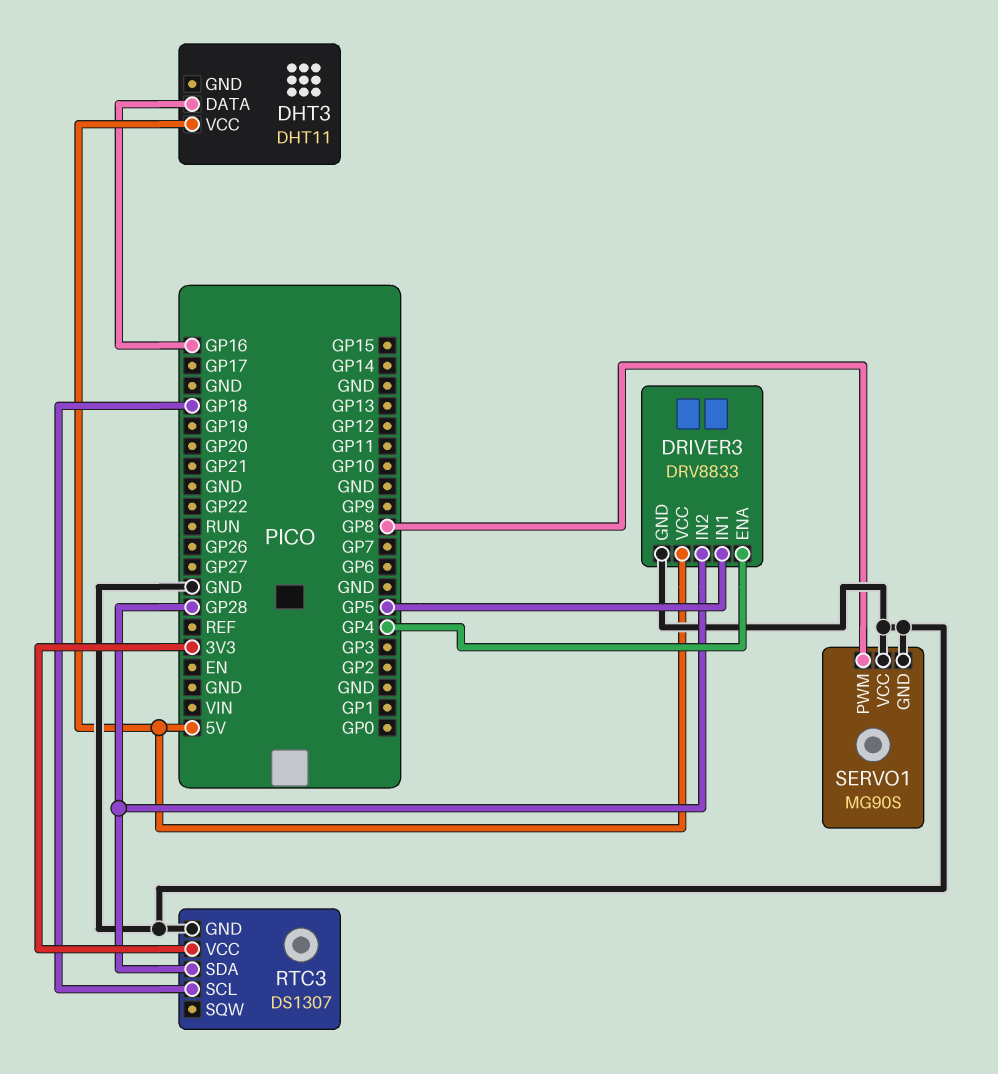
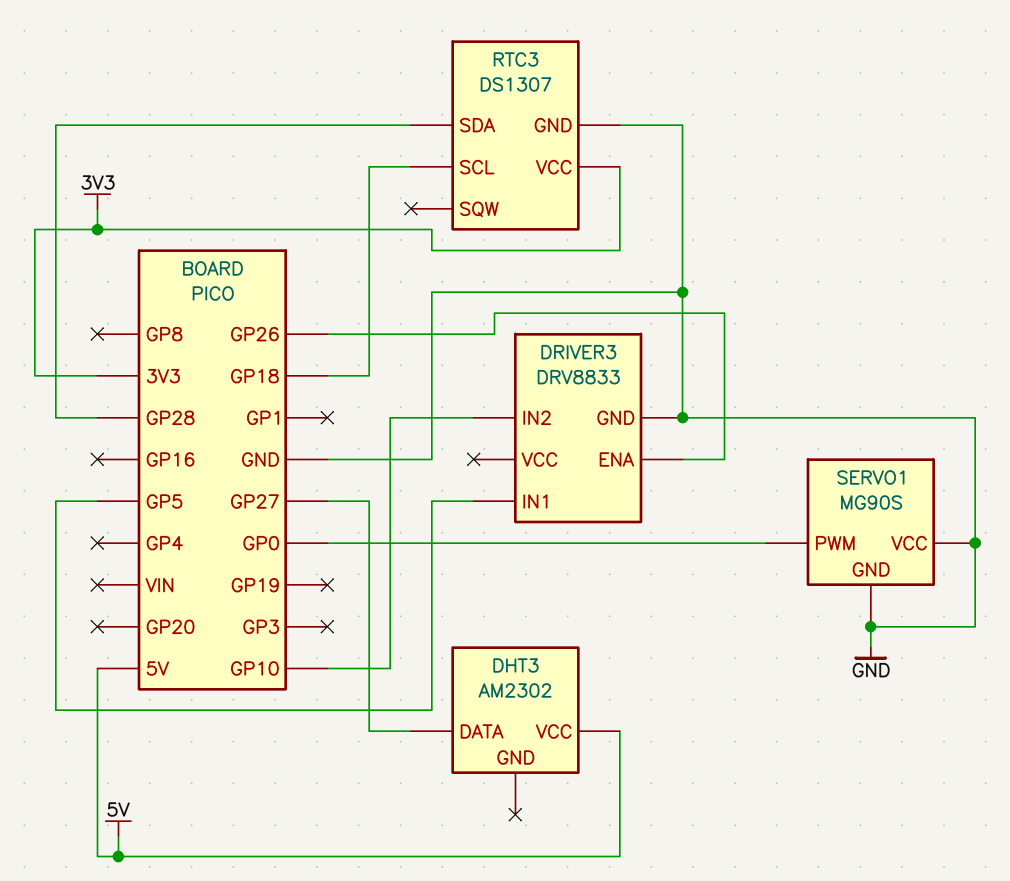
DHT3: DHT11 -> AM2302
DHT3 pin DATA: GP16 -> GP27
DRIVER3 pin ENA: GP4 -> GP26
DRIVER3 pin IN2: GP28 -> GP10
DRIVER3 pin VCC: 5V -> none
SERVO1 pin PWM: GP8 -> GP0

